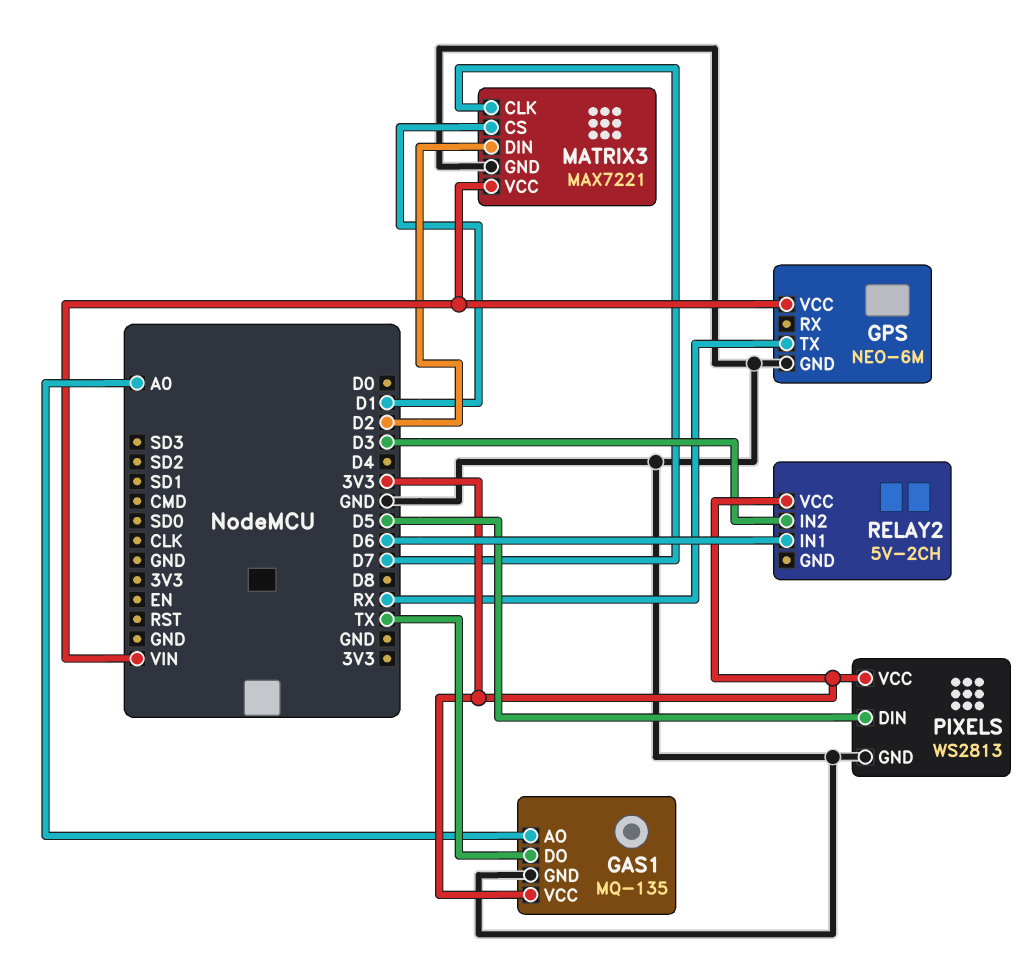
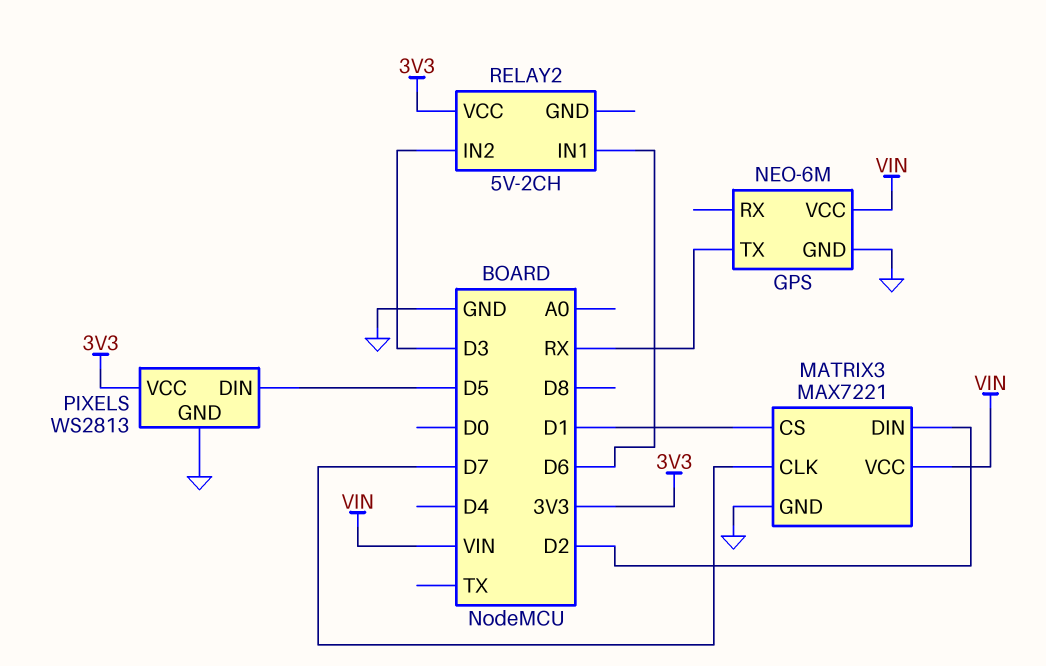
GAS1: MQ-135 -> none
GAS1 pin AO: A0 -> none
GAS1 pin DO: TX -> none
GAS1 pin GND: GND -> none
GAS1 pin VCC: 3V3 -> none

